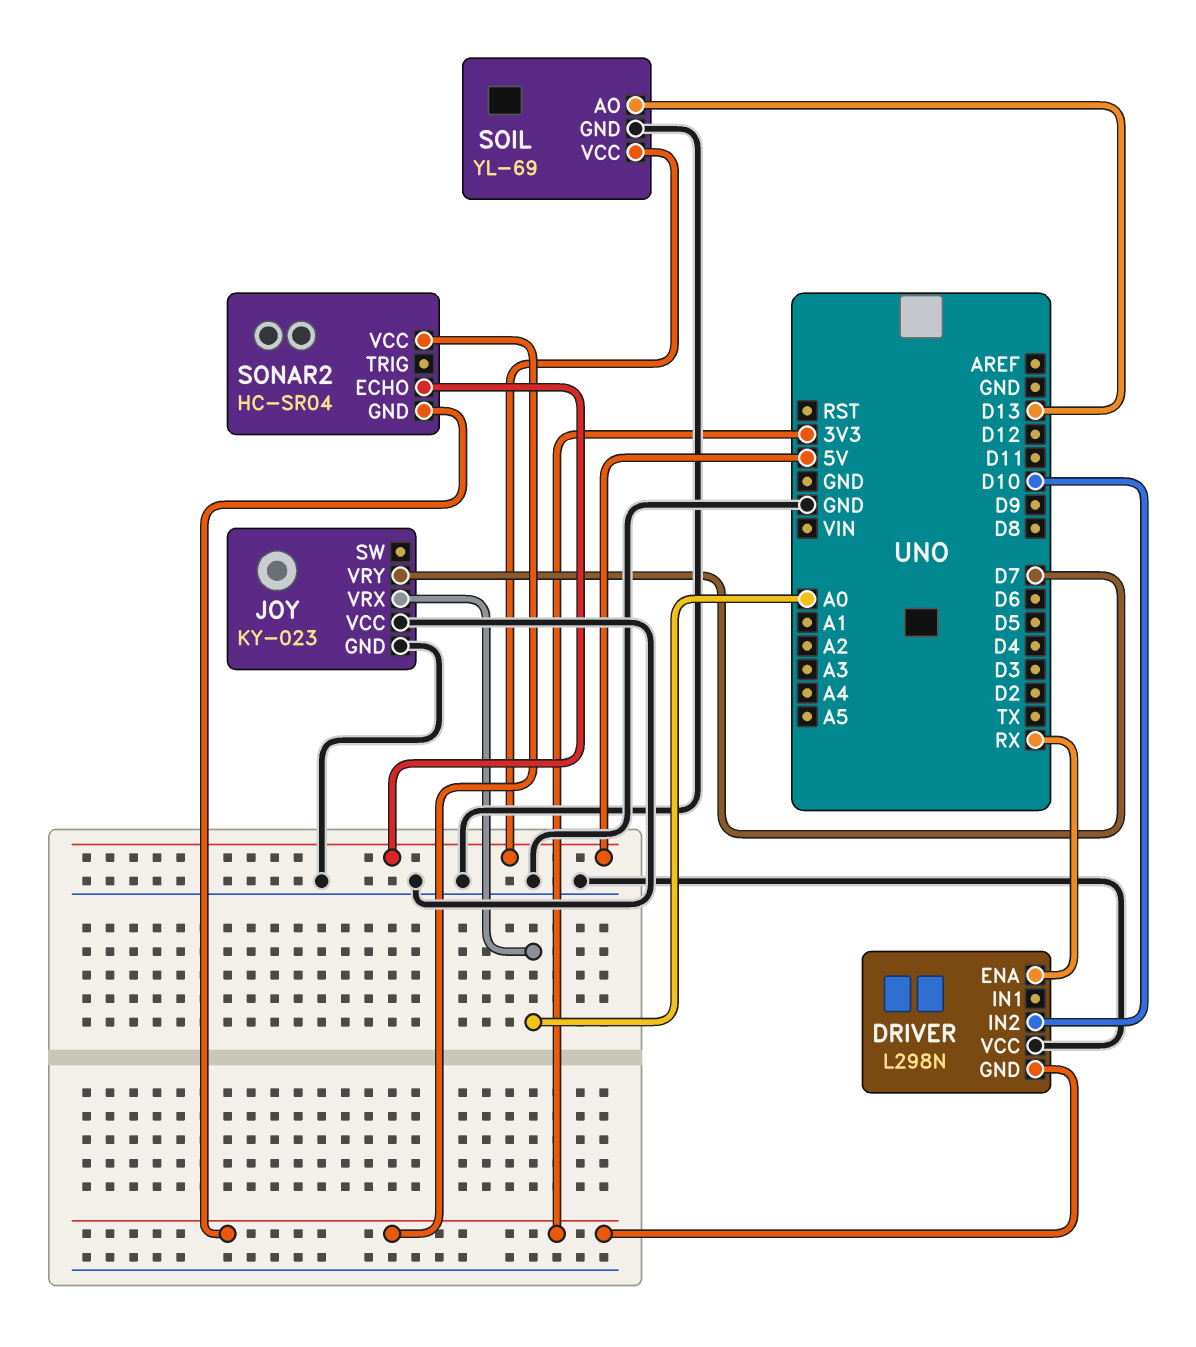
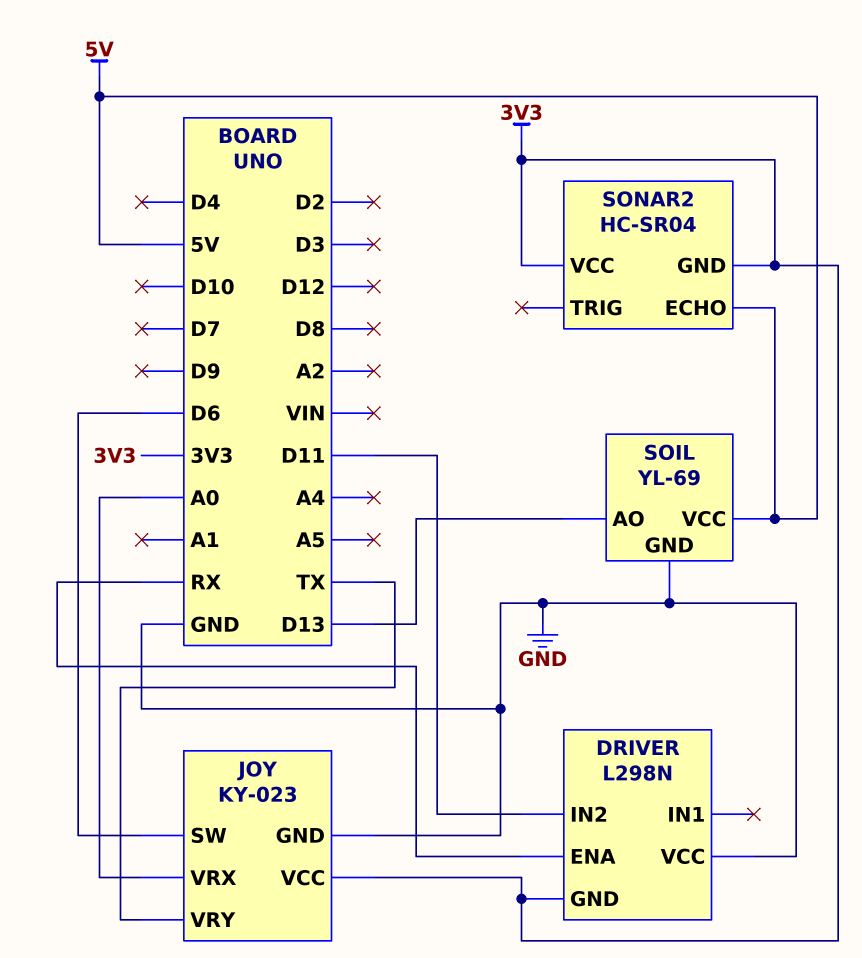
DRIVER pin IN2: D10 -> D11
JOY pin SW: none -> D6
JOY pin VCC: GND -> 3V3
JOY pin VRY: D7 -> TX

